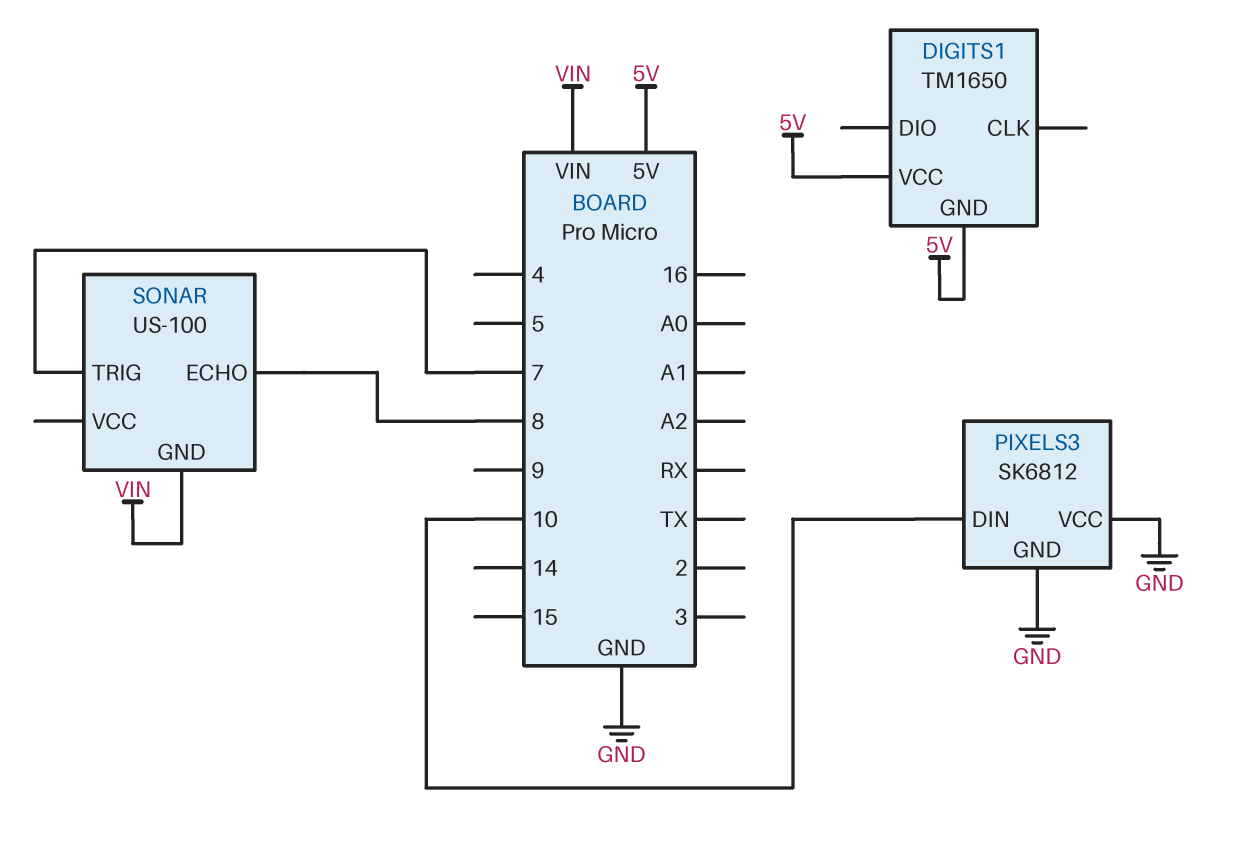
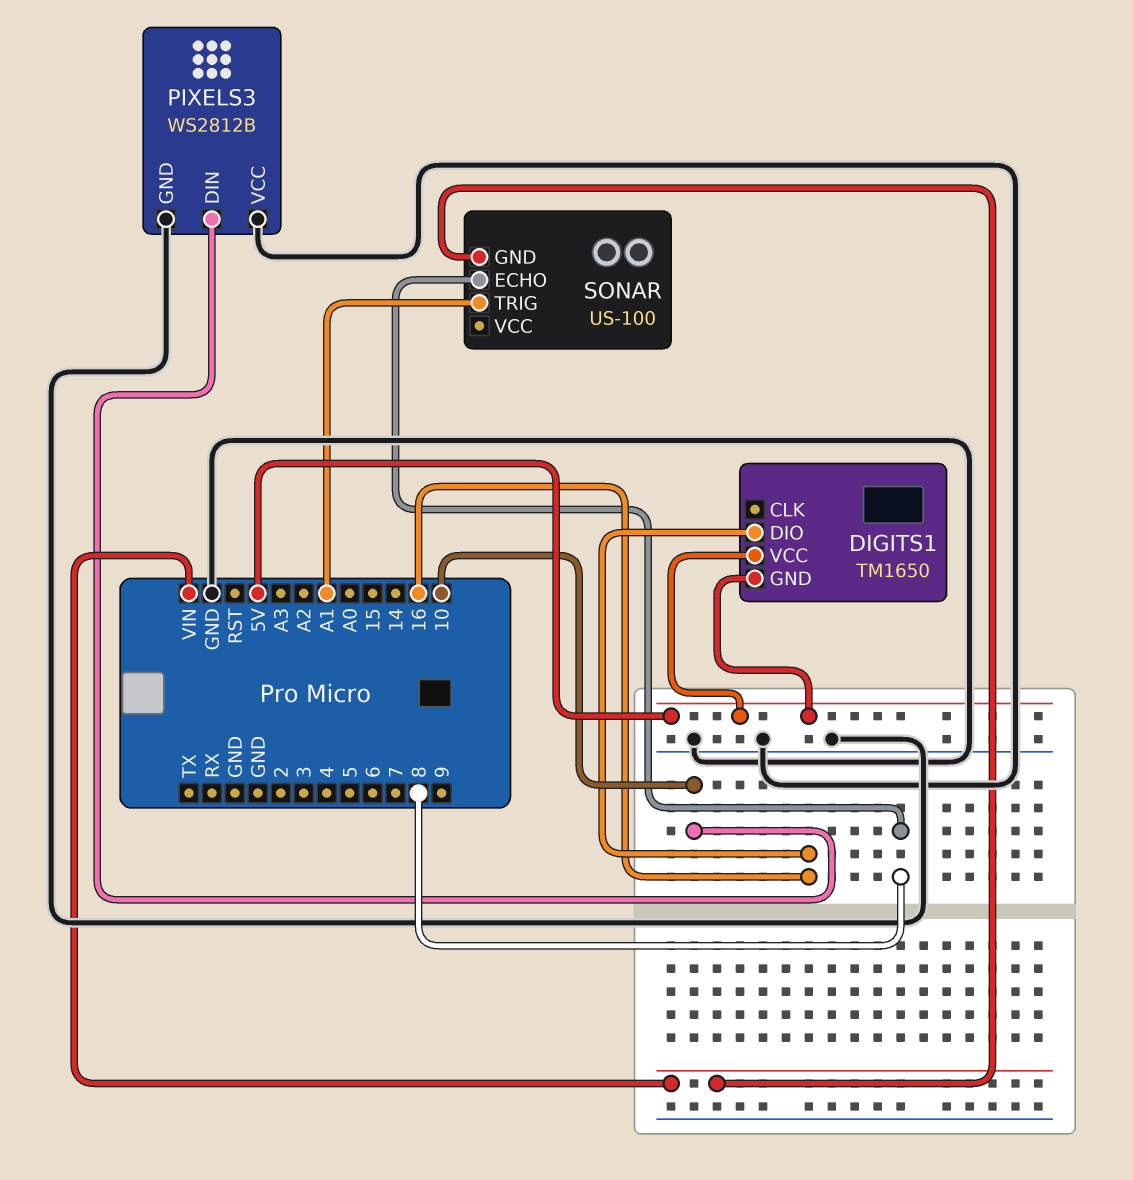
DIGITS1 pin DIO: none -> 16
PIXELS3: SK6812 -> WS2812B
SONAR pin TRIG: 7 -> A1

